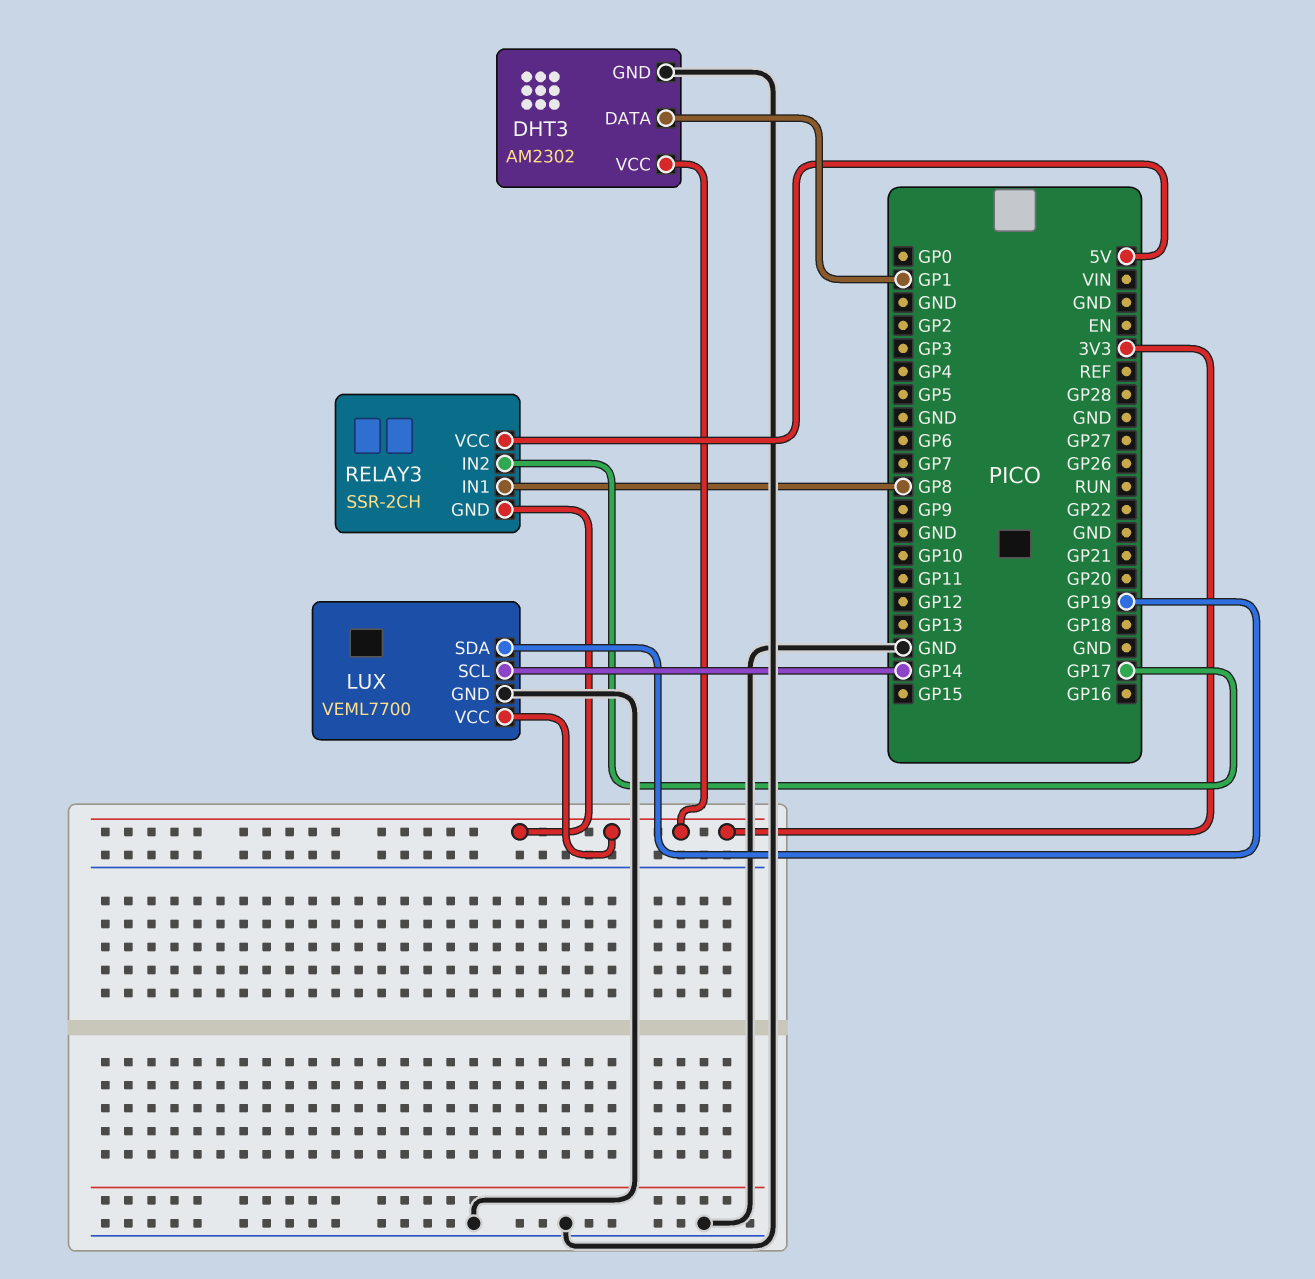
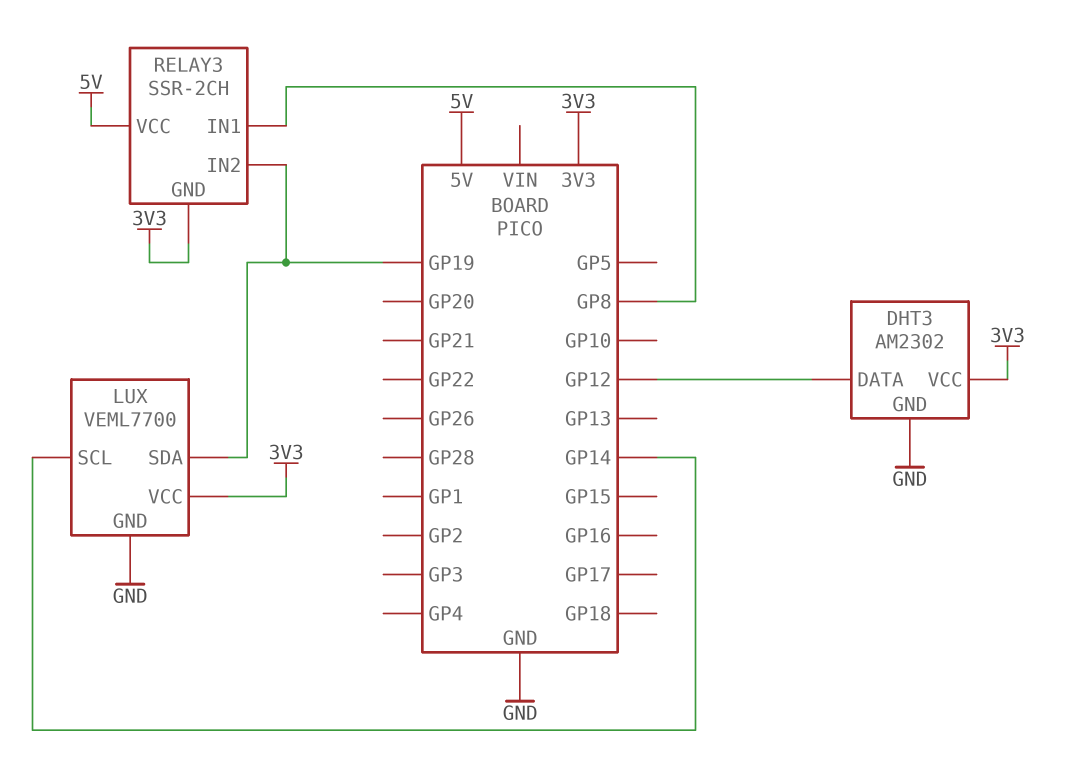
DHT3 pin DATA: GP1 -> GP12
RELAY3 pin IN2: GP17 -> GP19

